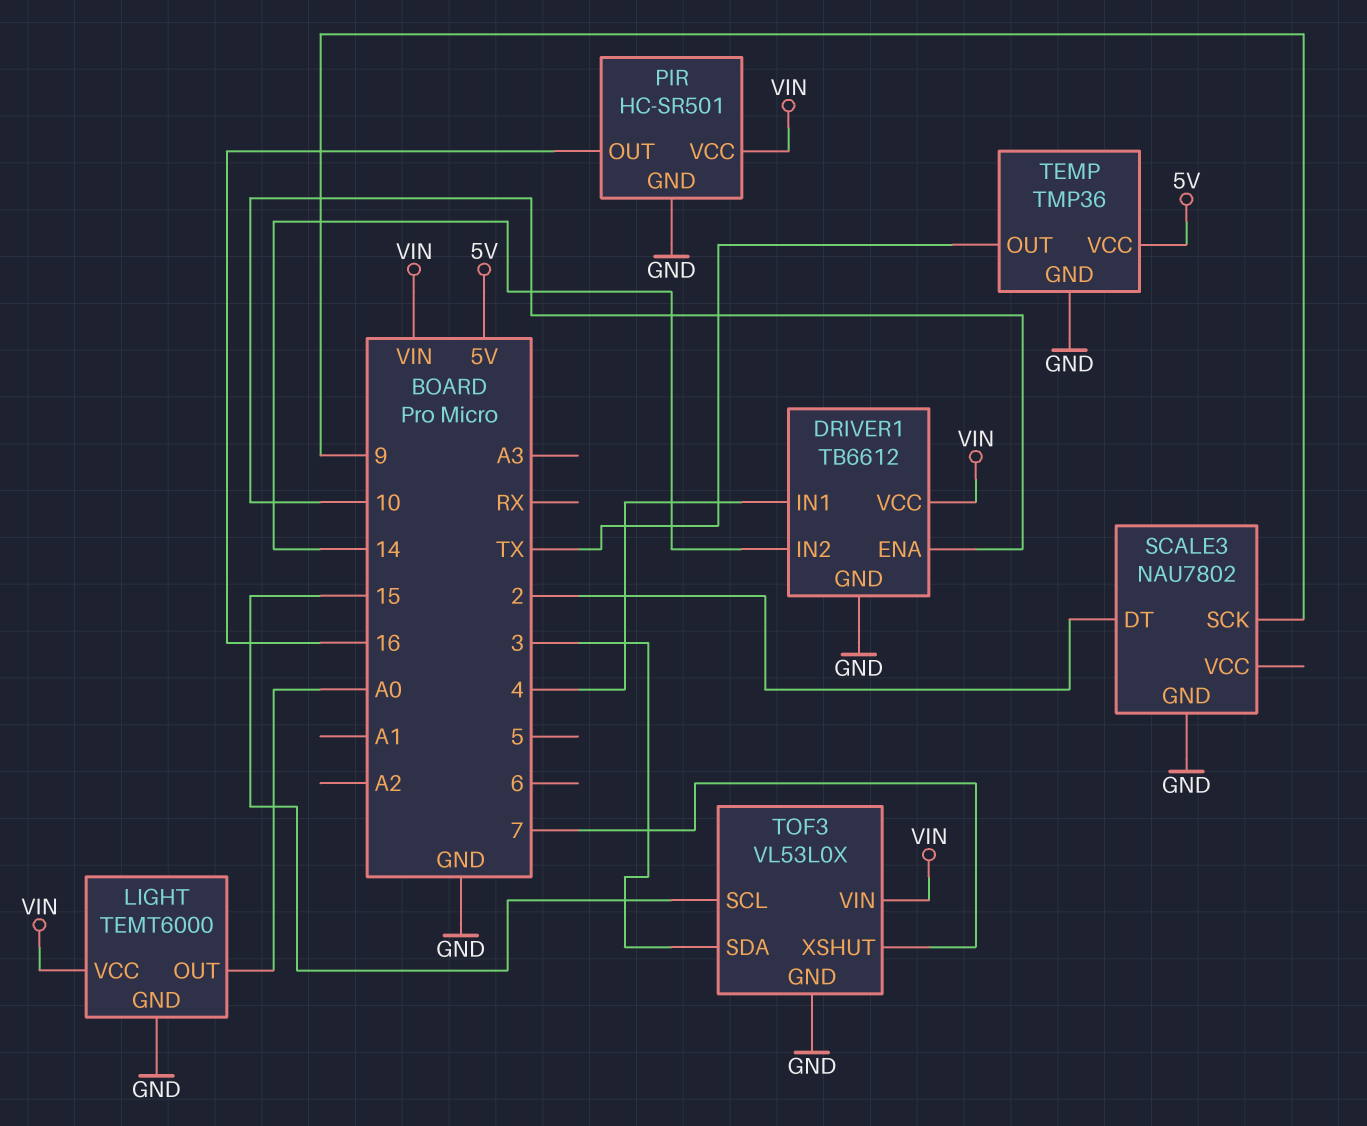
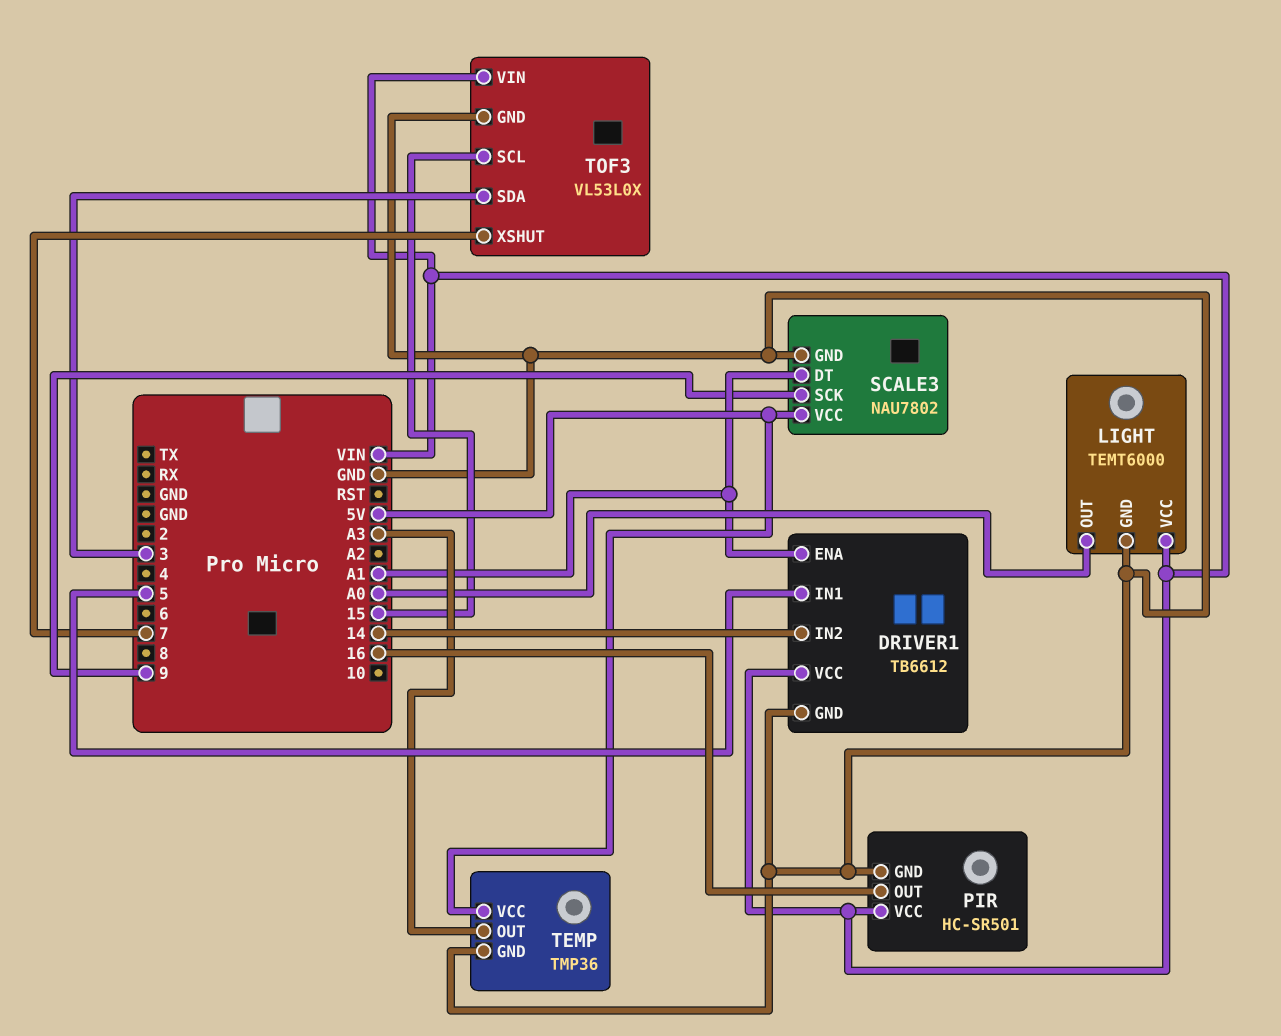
DRIVER1 pin ENA: 10 -> A1
DRIVER1 pin IN1: 4 -> 5
SCALE3 pin DT: 2 -> A1
SCALE3 pin VCC: none -> 5V
TEMP pin OUT: TX -> A3

